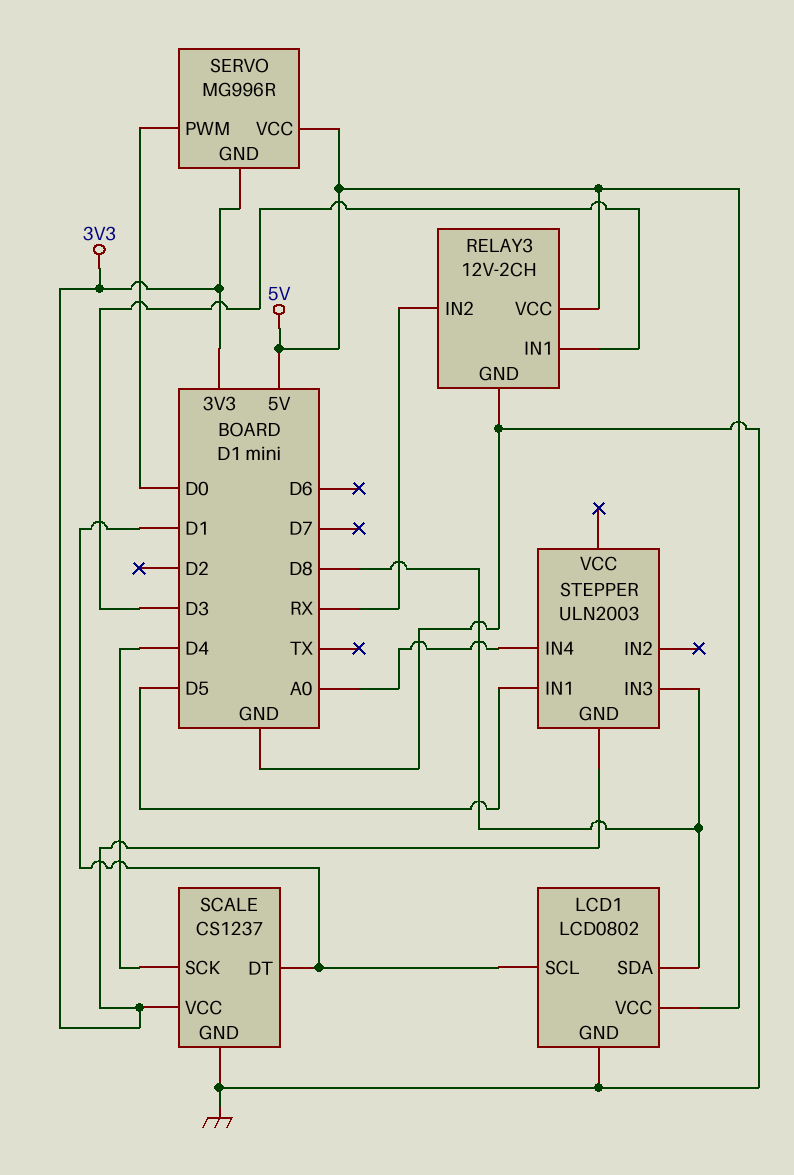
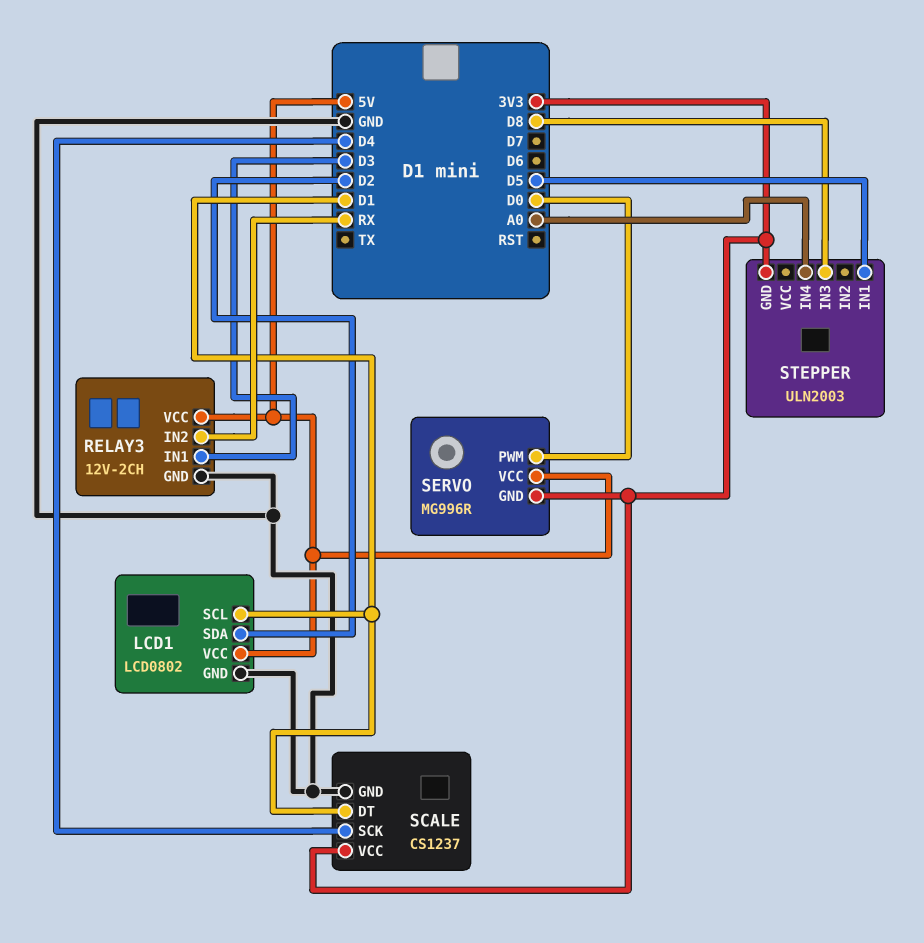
LCD1 pin SDA: D8 -> D2

